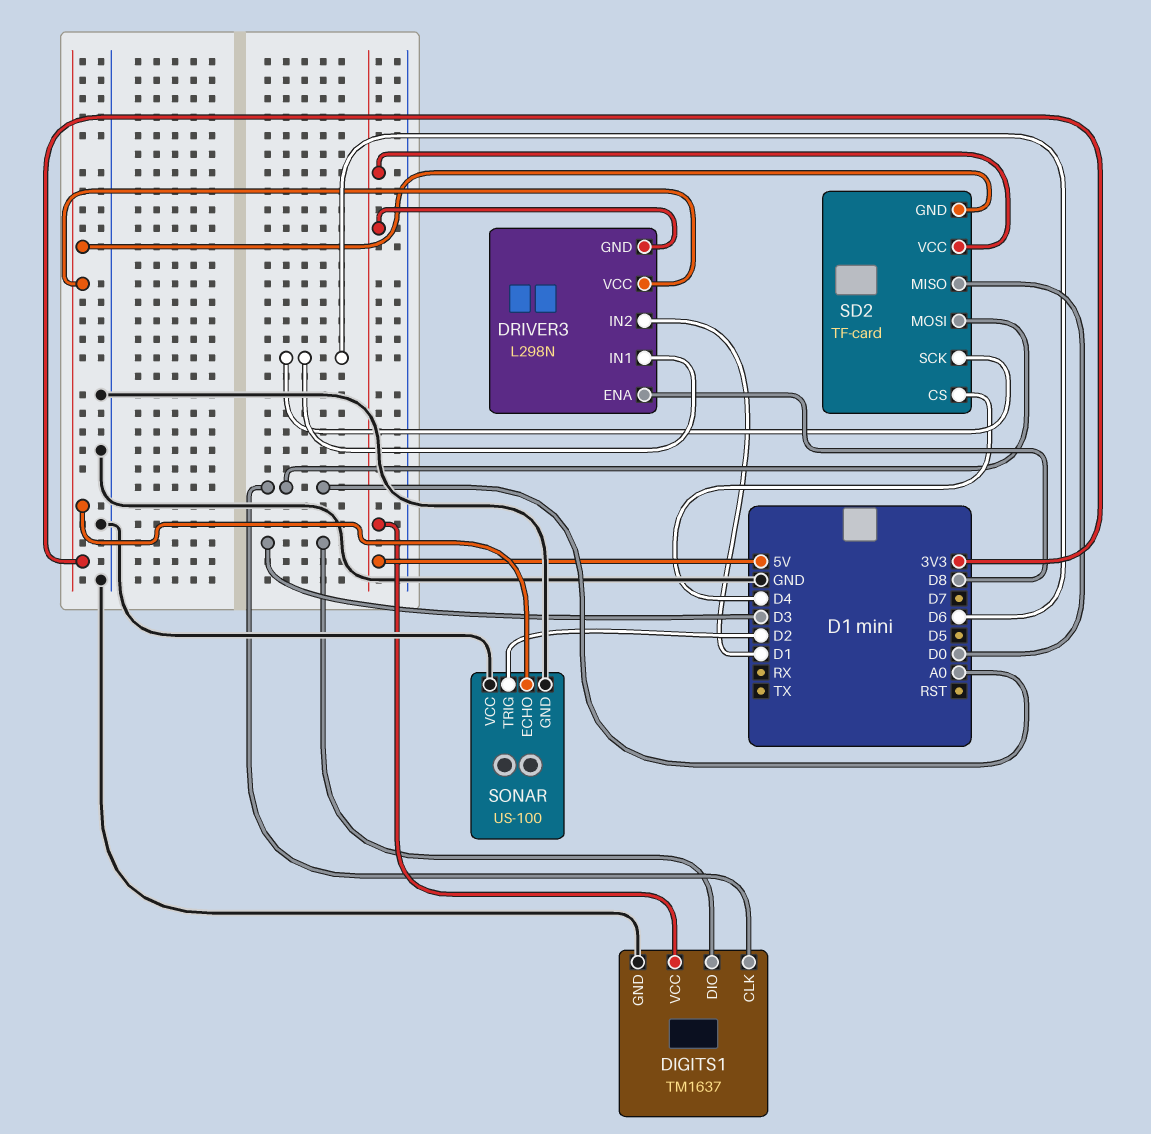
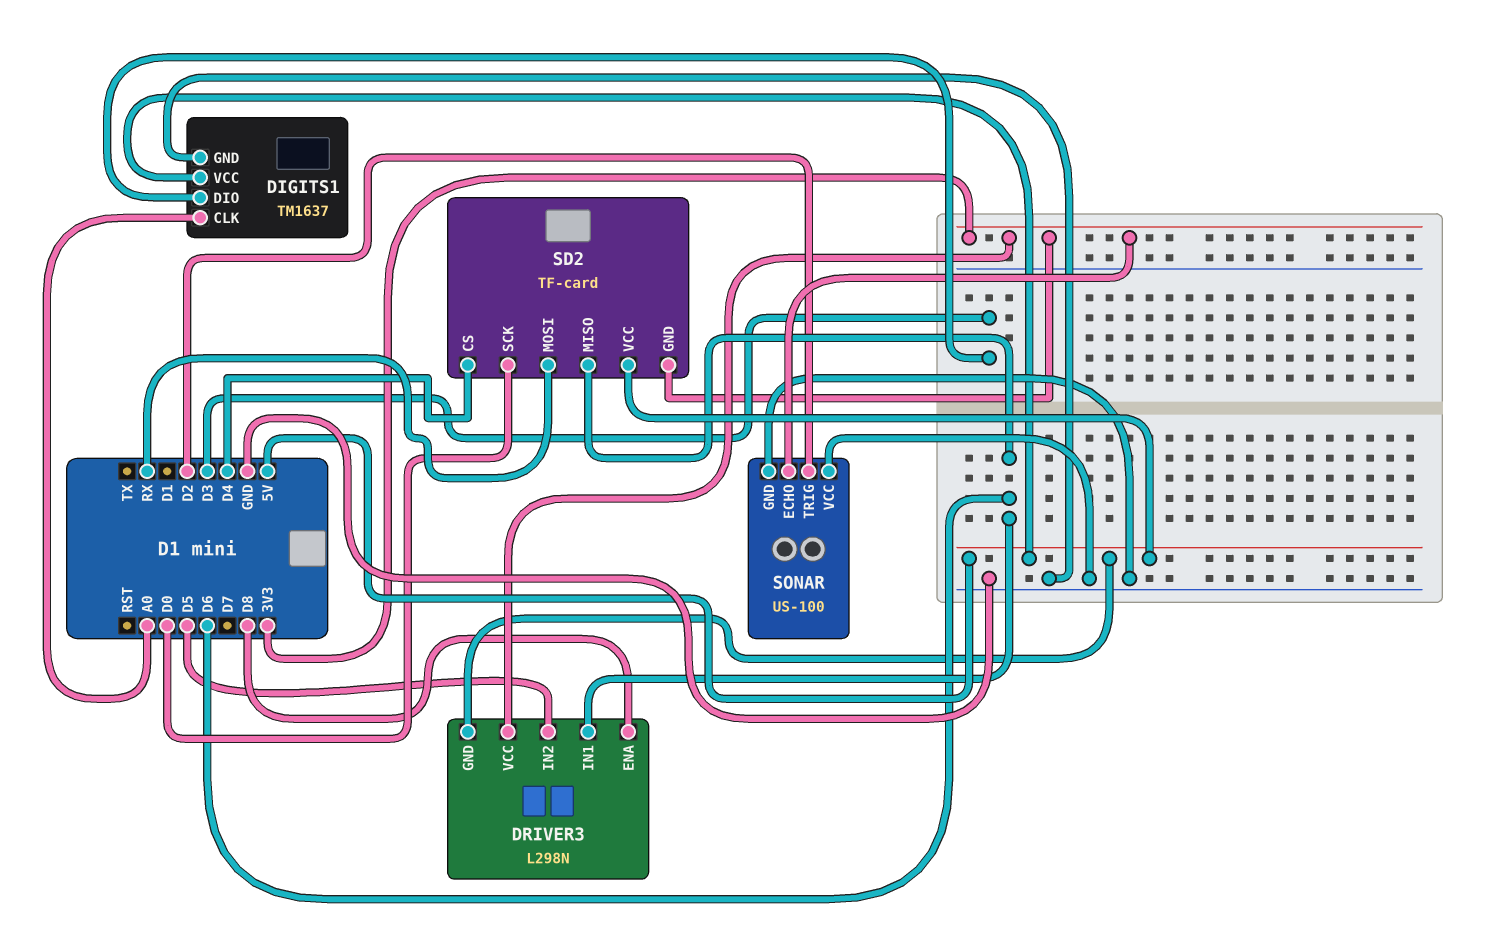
DRIVER3 pin IN2: D1 -> D5
SD2 pin MISO: D0 -> D6
SD2 pin MOSI: A0 -> RX
SD2 pin SCK: D6 -> D0

